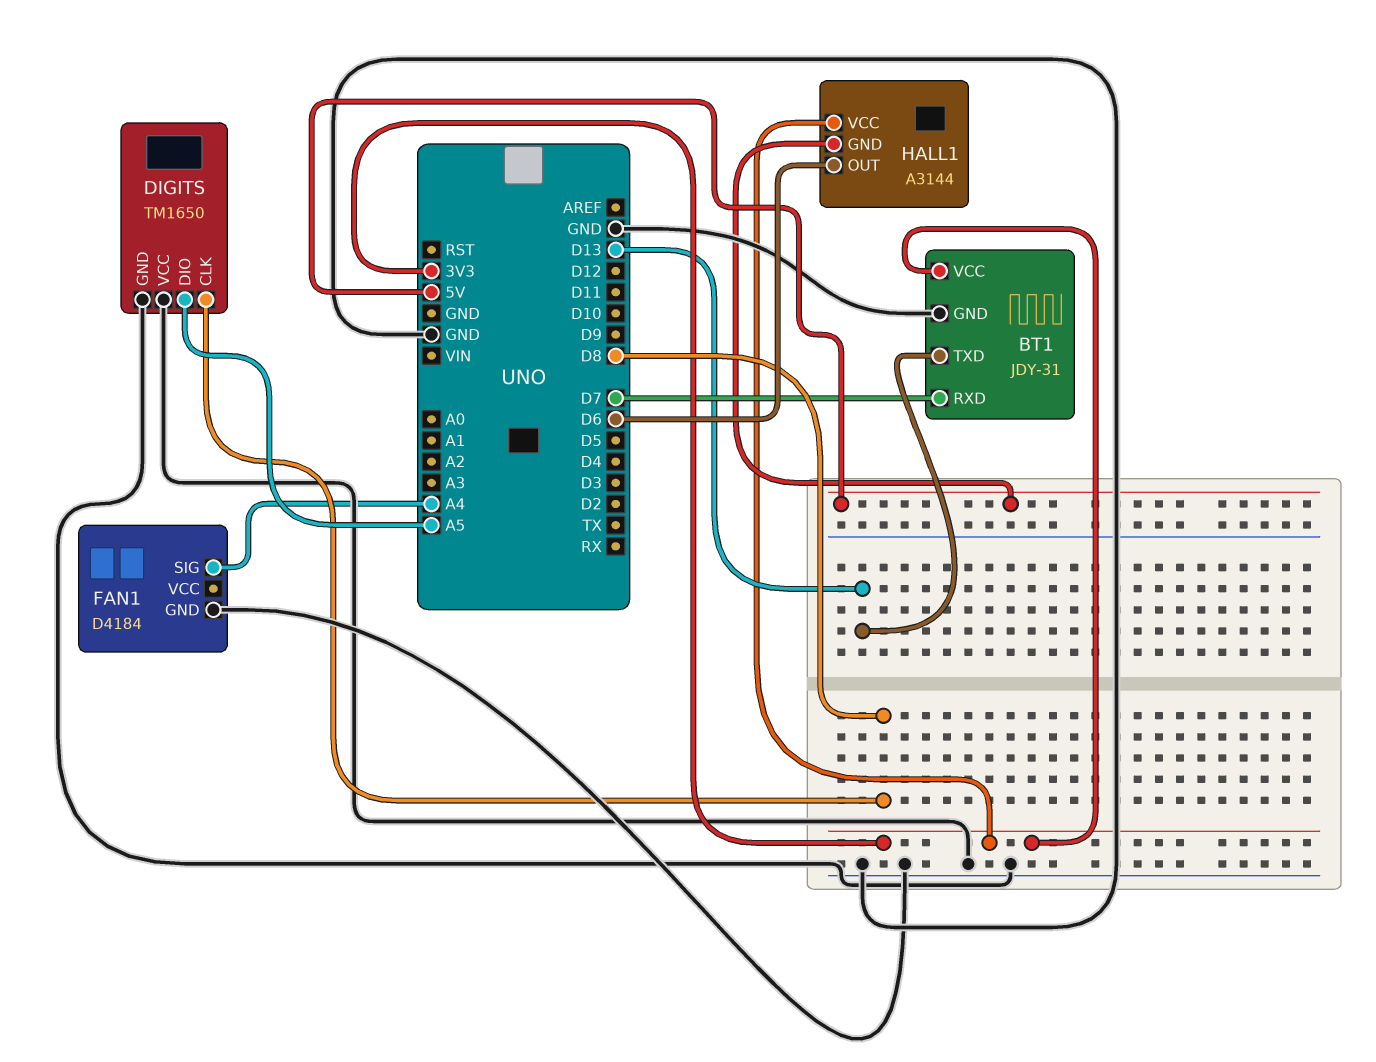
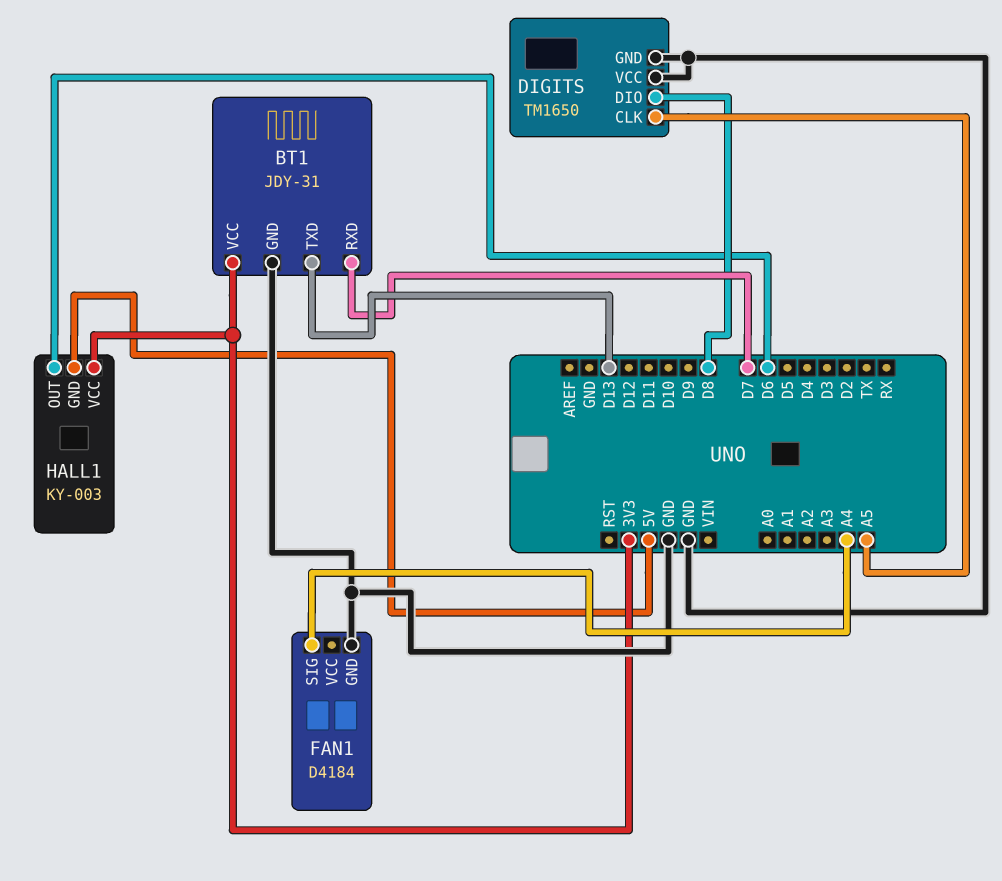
DIGITS pin CLK: D8 -> A5
DIGITS pin DIO: A5 -> D8
HALL1: A3144 -> KY-003

